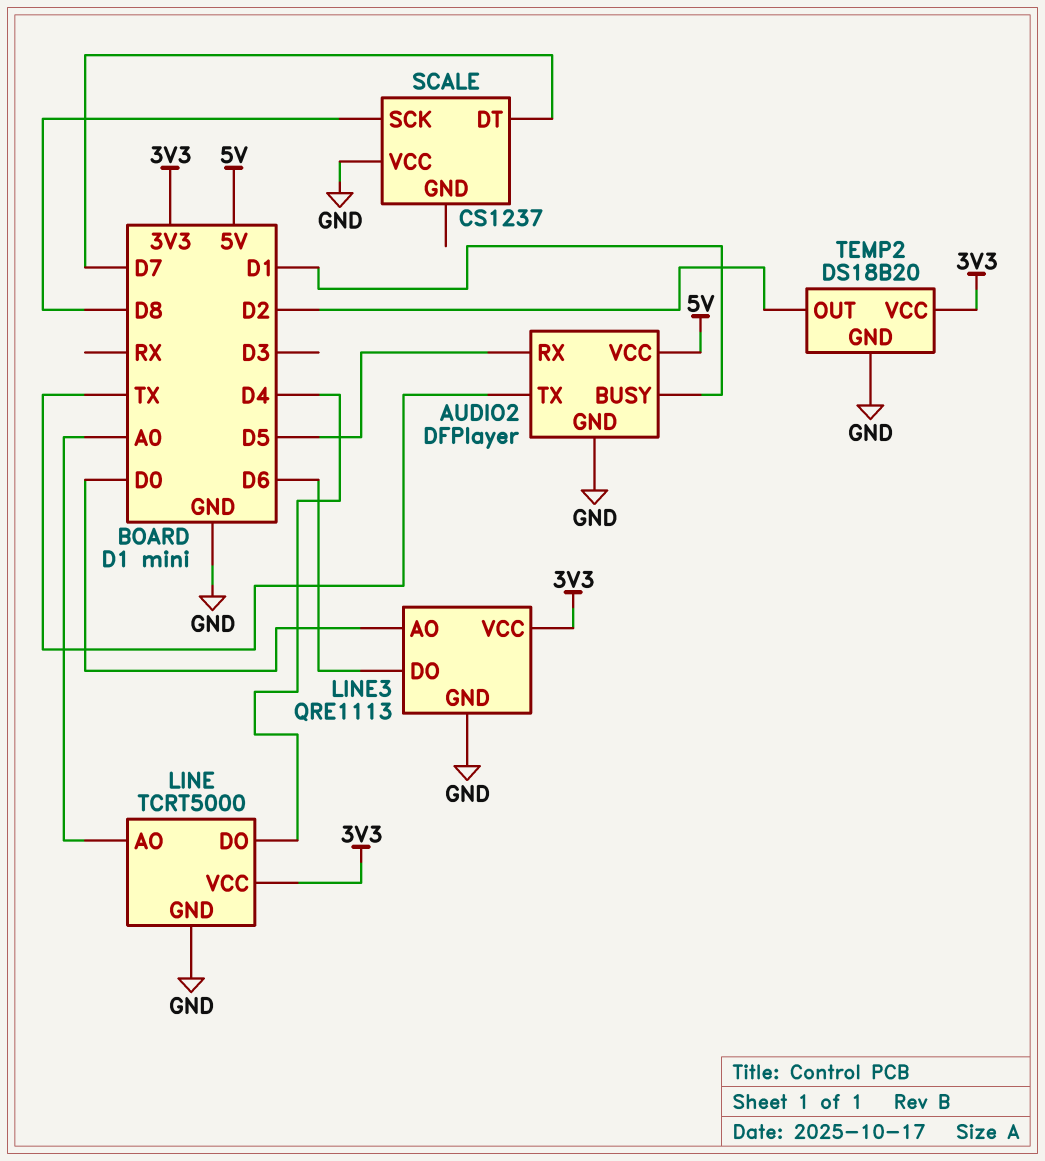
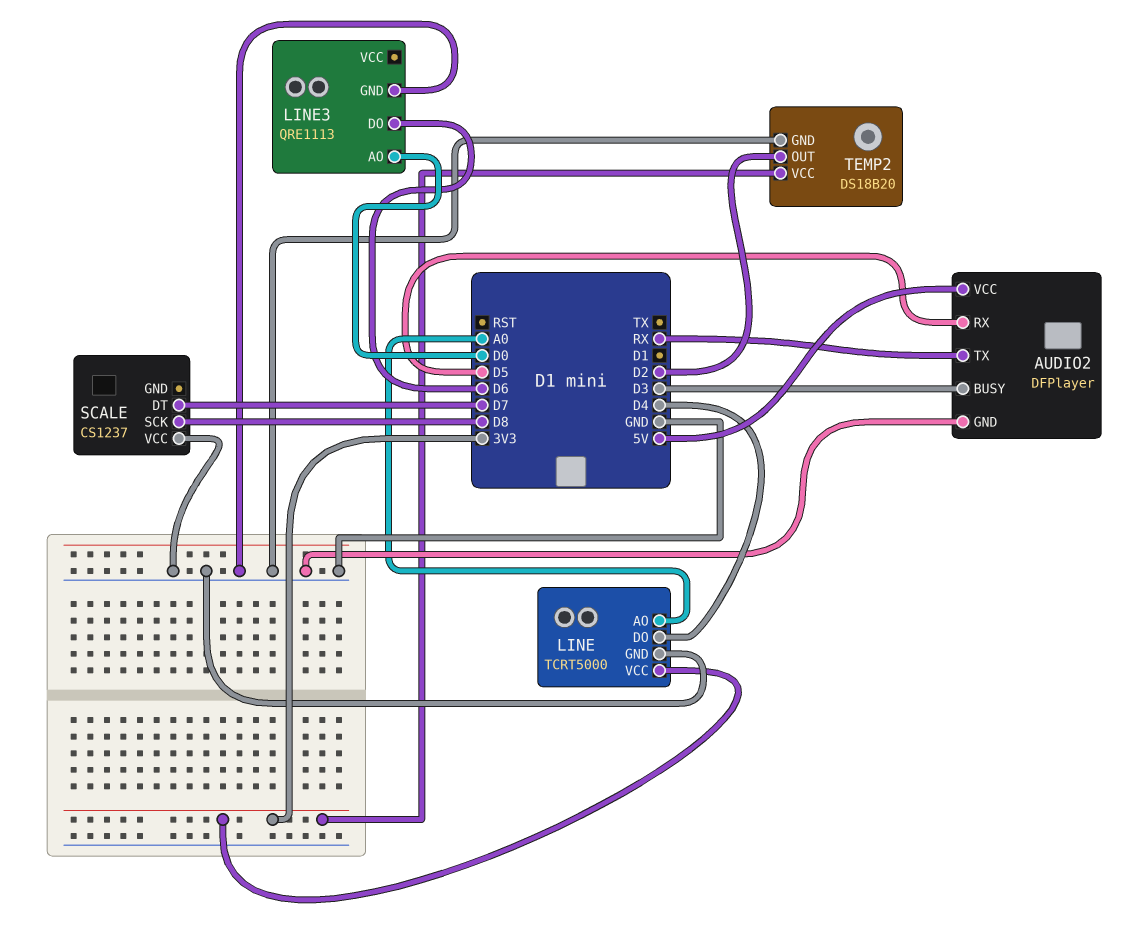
AUDIO2 pin BUSY: D1 -> D3
AUDIO2 pin TX: TX -> RX
LINE3 pin VCC: 3V3 -> none

